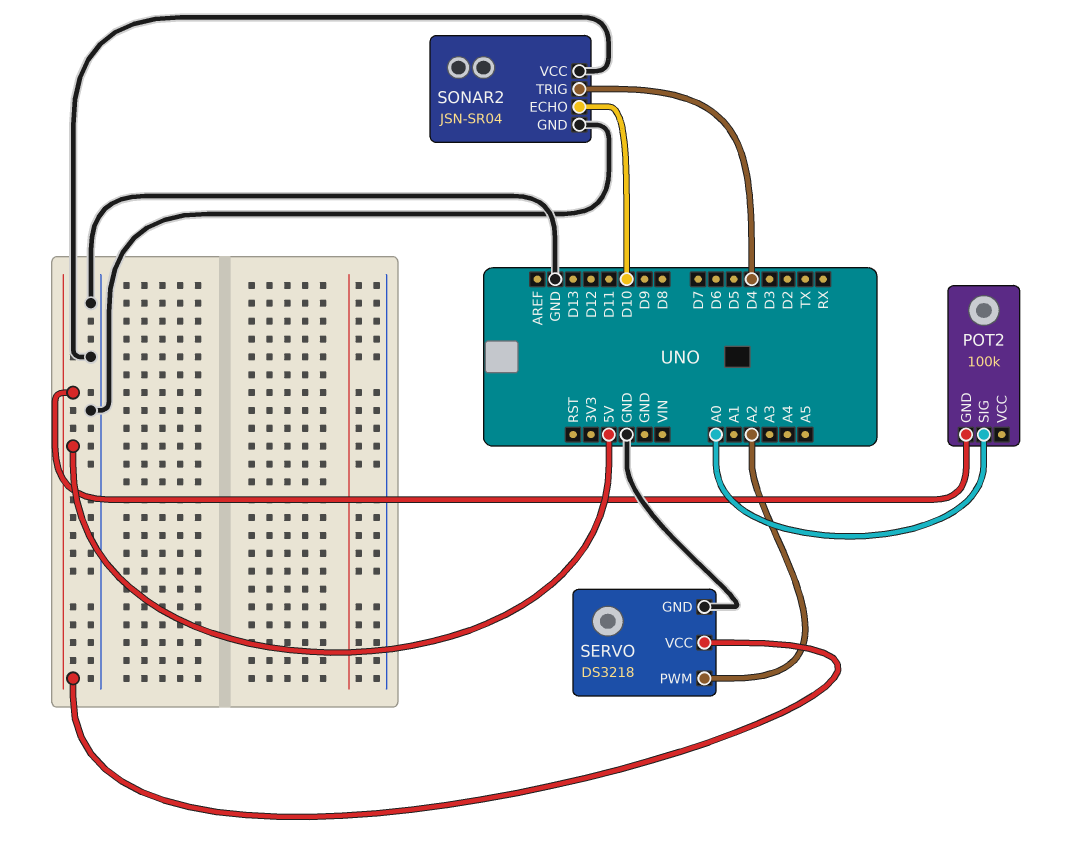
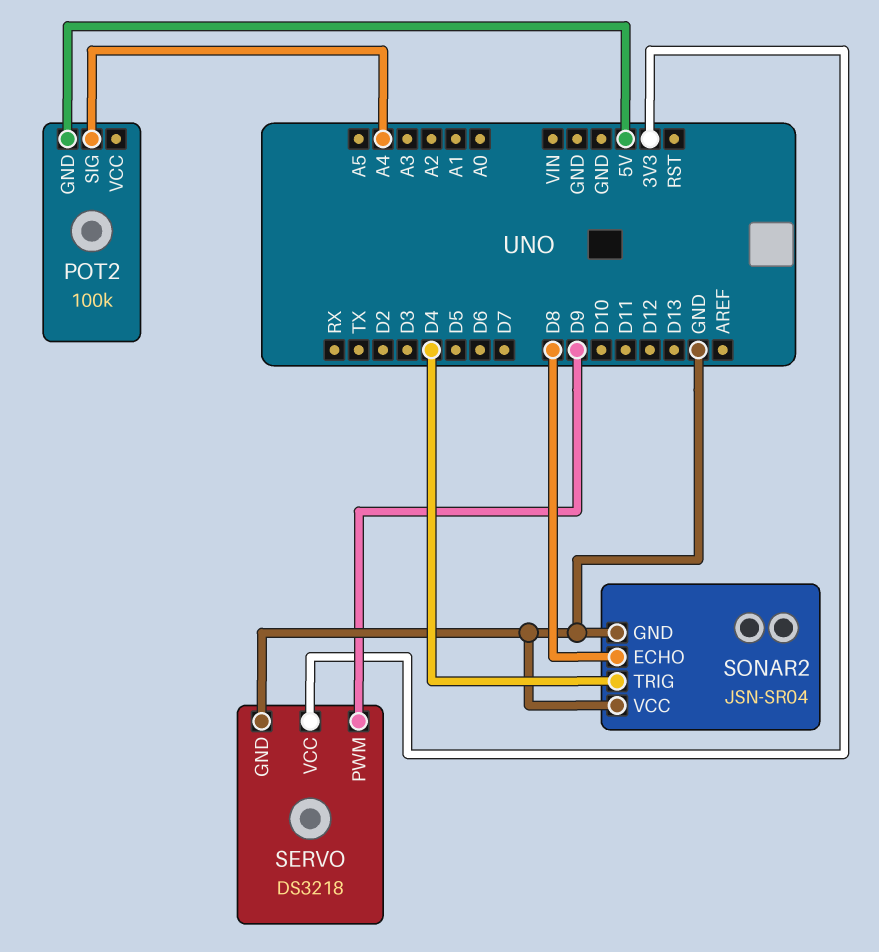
POT2 pin SIG: A0 -> A4
SERVO pin PWM: A2 -> D9
SERVO pin VCC: 5V -> 3V3
SONAR2 pin ECHO: D10 -> D8

